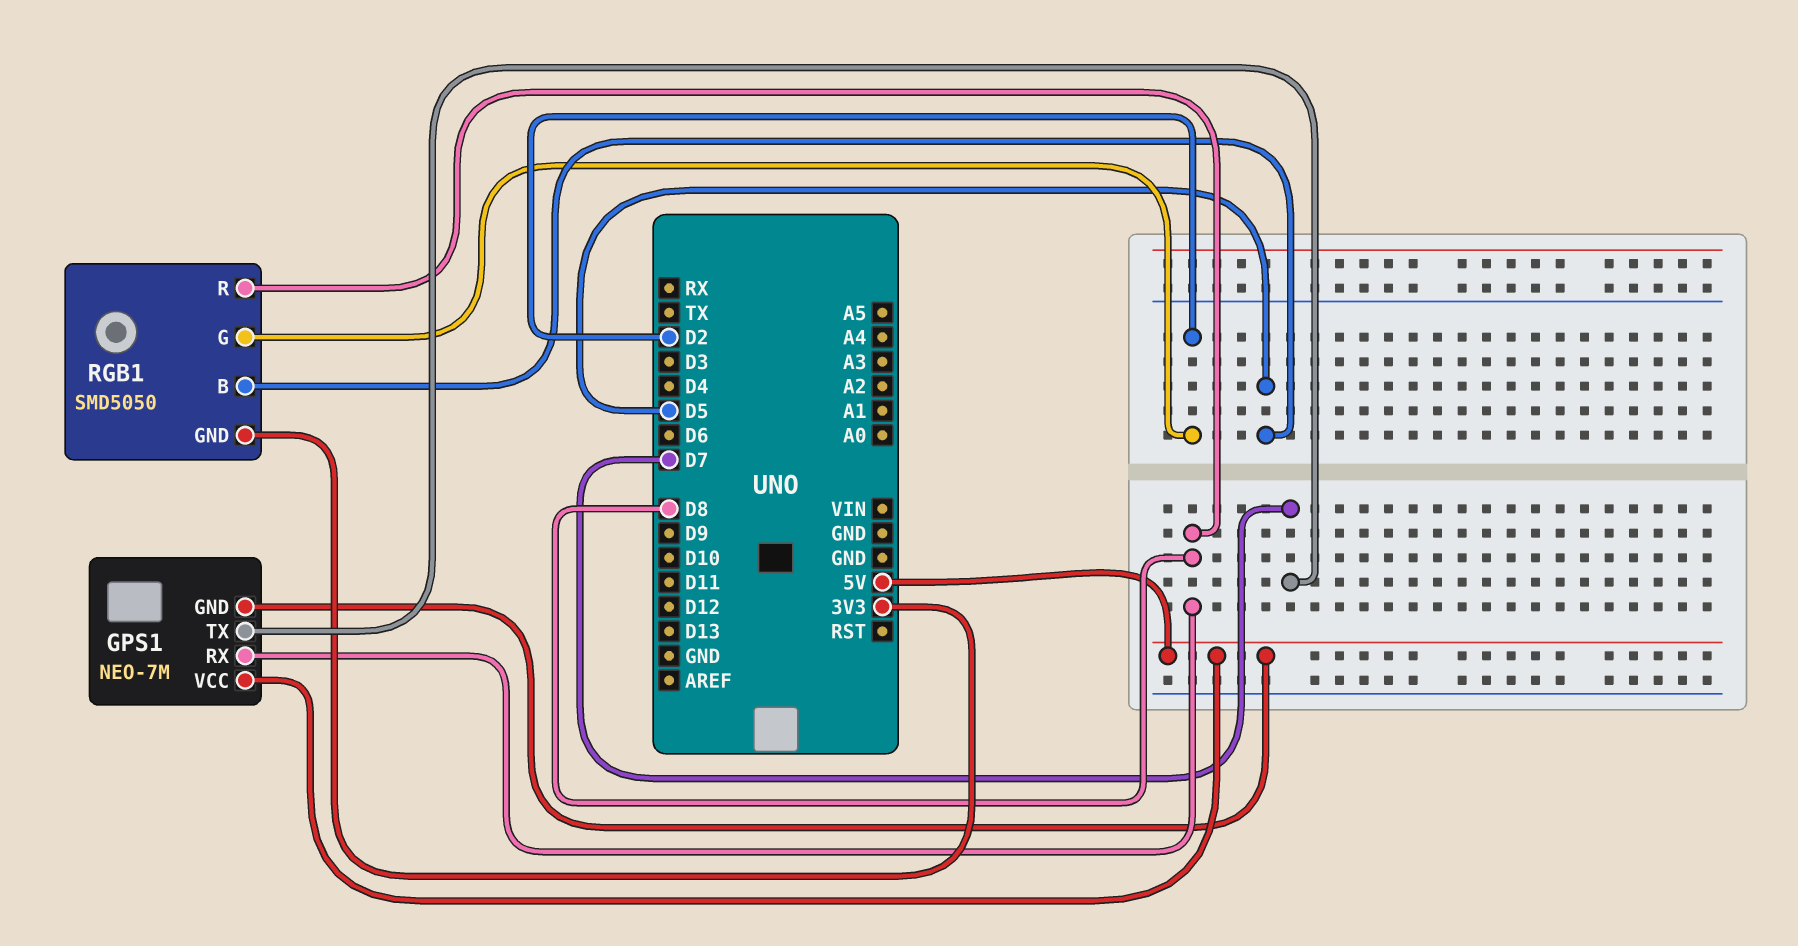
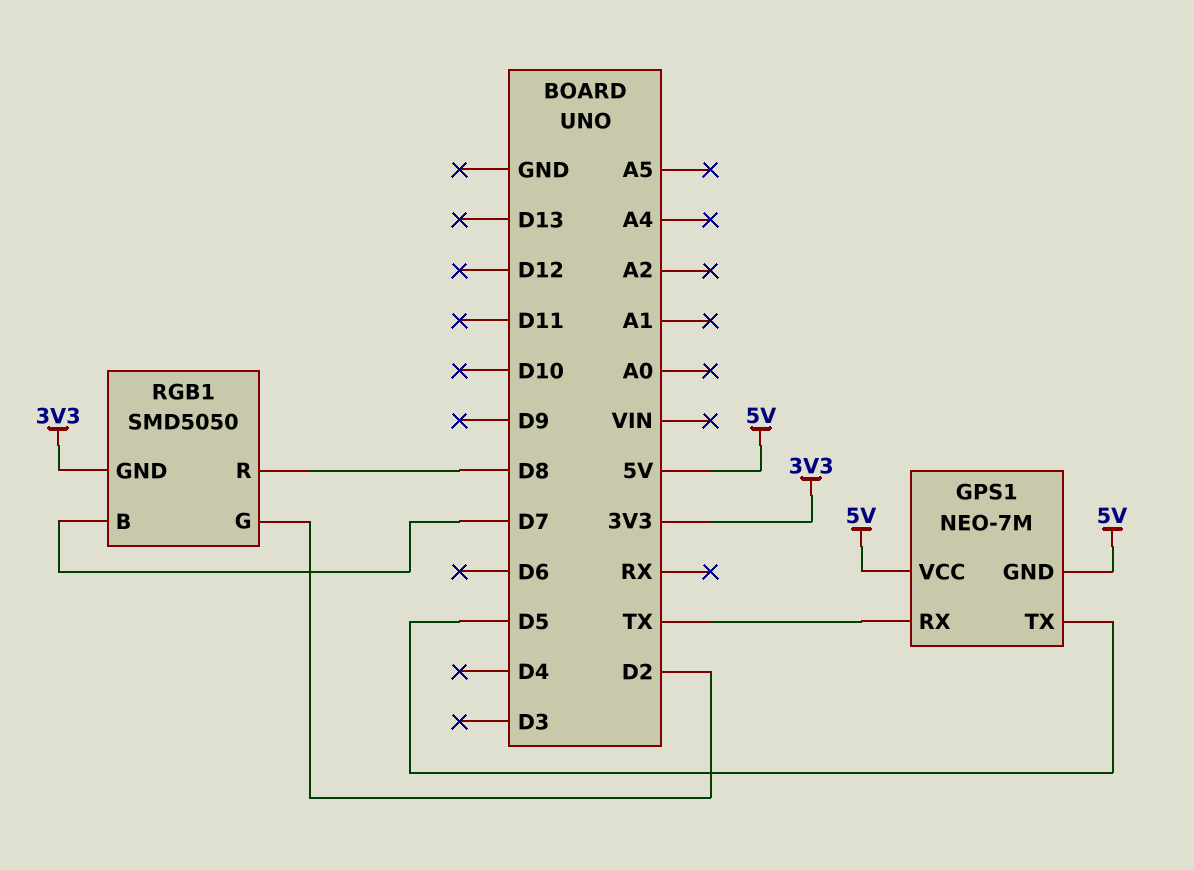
GPS1 pin RX: D8 -> TX
GPS1 pin TX: D7 -> D5
RGB1 pin B: D5 -> D7

